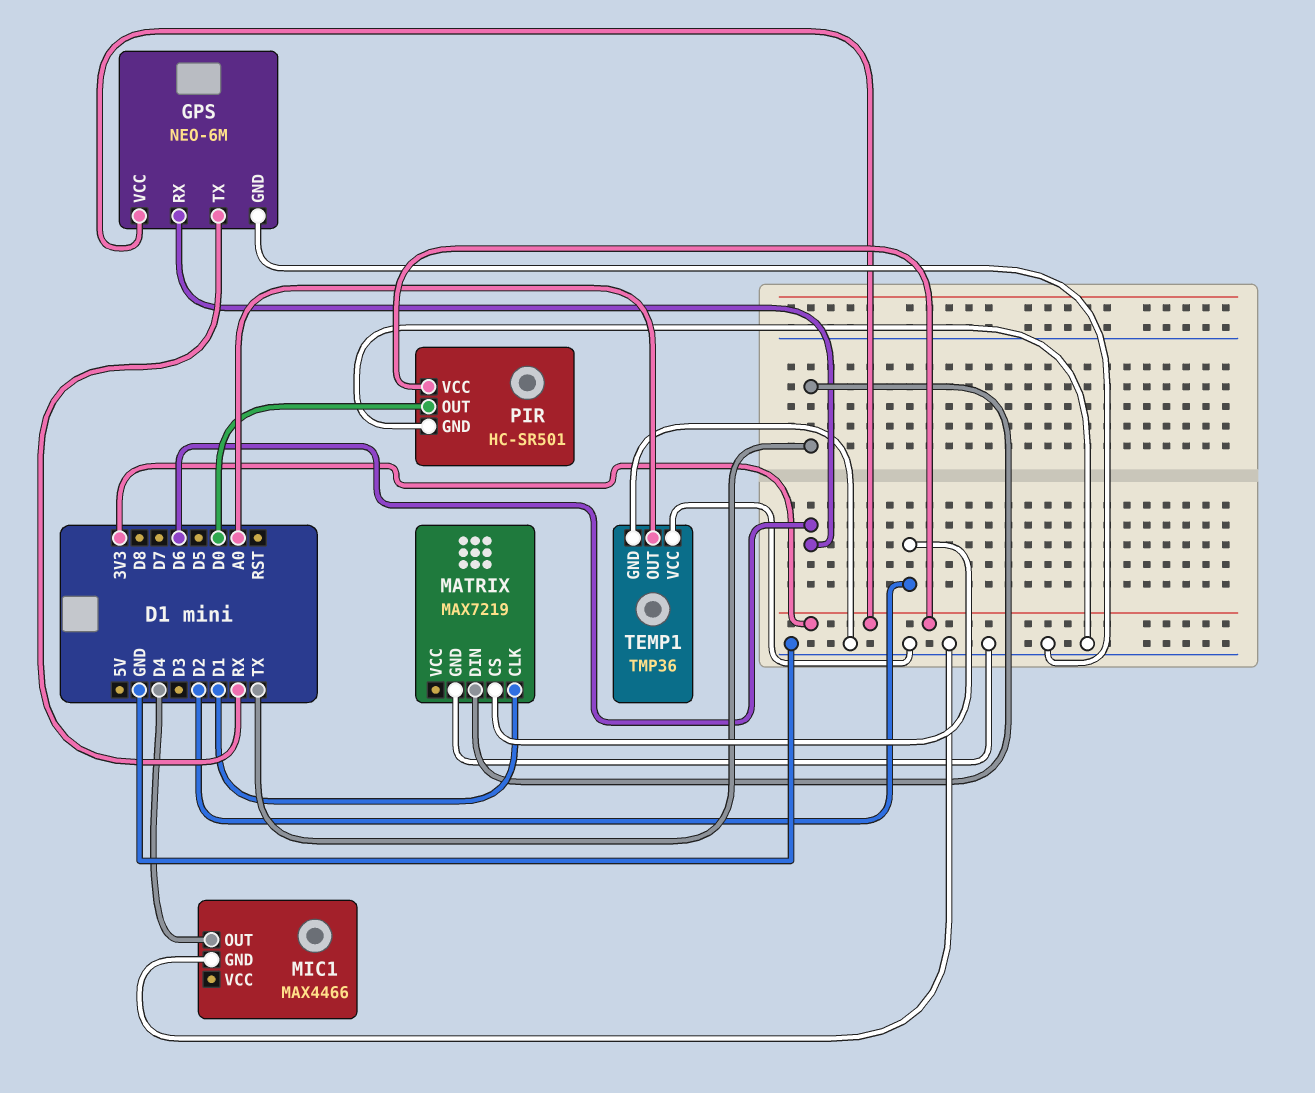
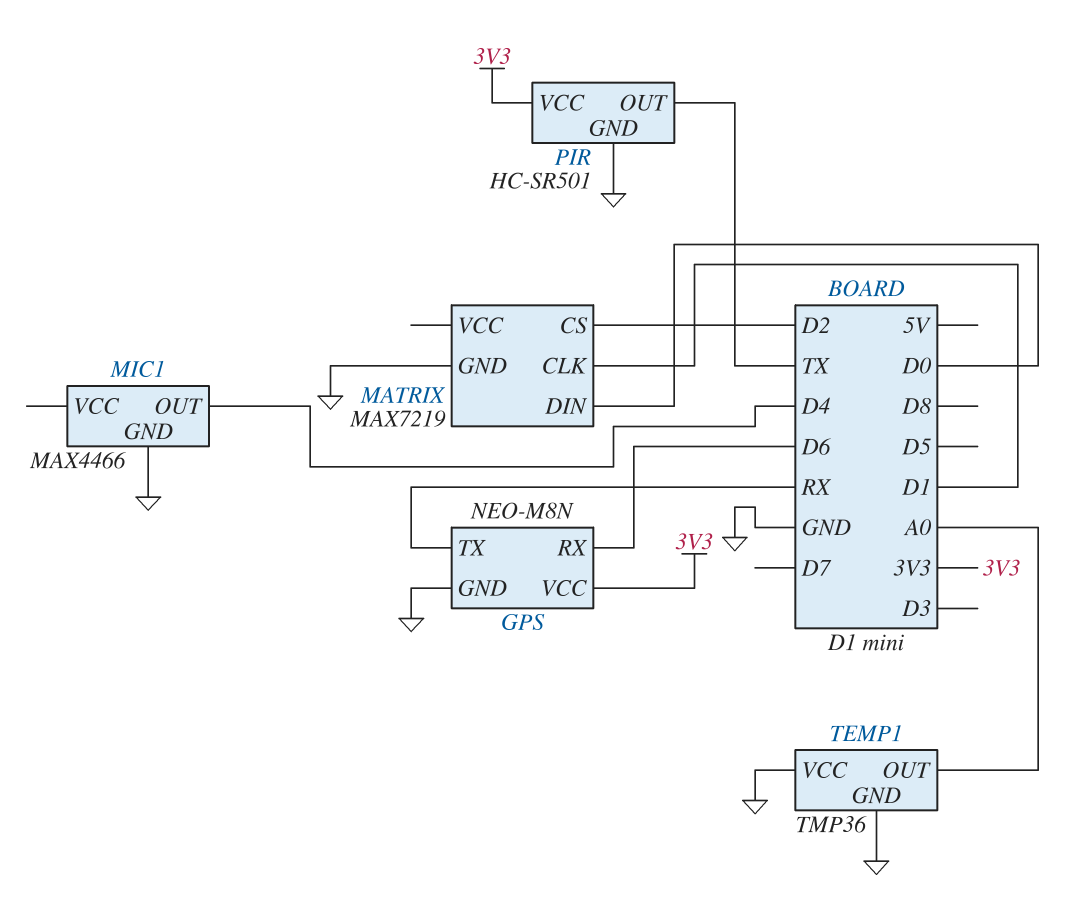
GPS: NEO-6M -> NEO-M8N
MATRIX pin DIN: TX -> D0
PIR pin OUT: D0 -> TX

